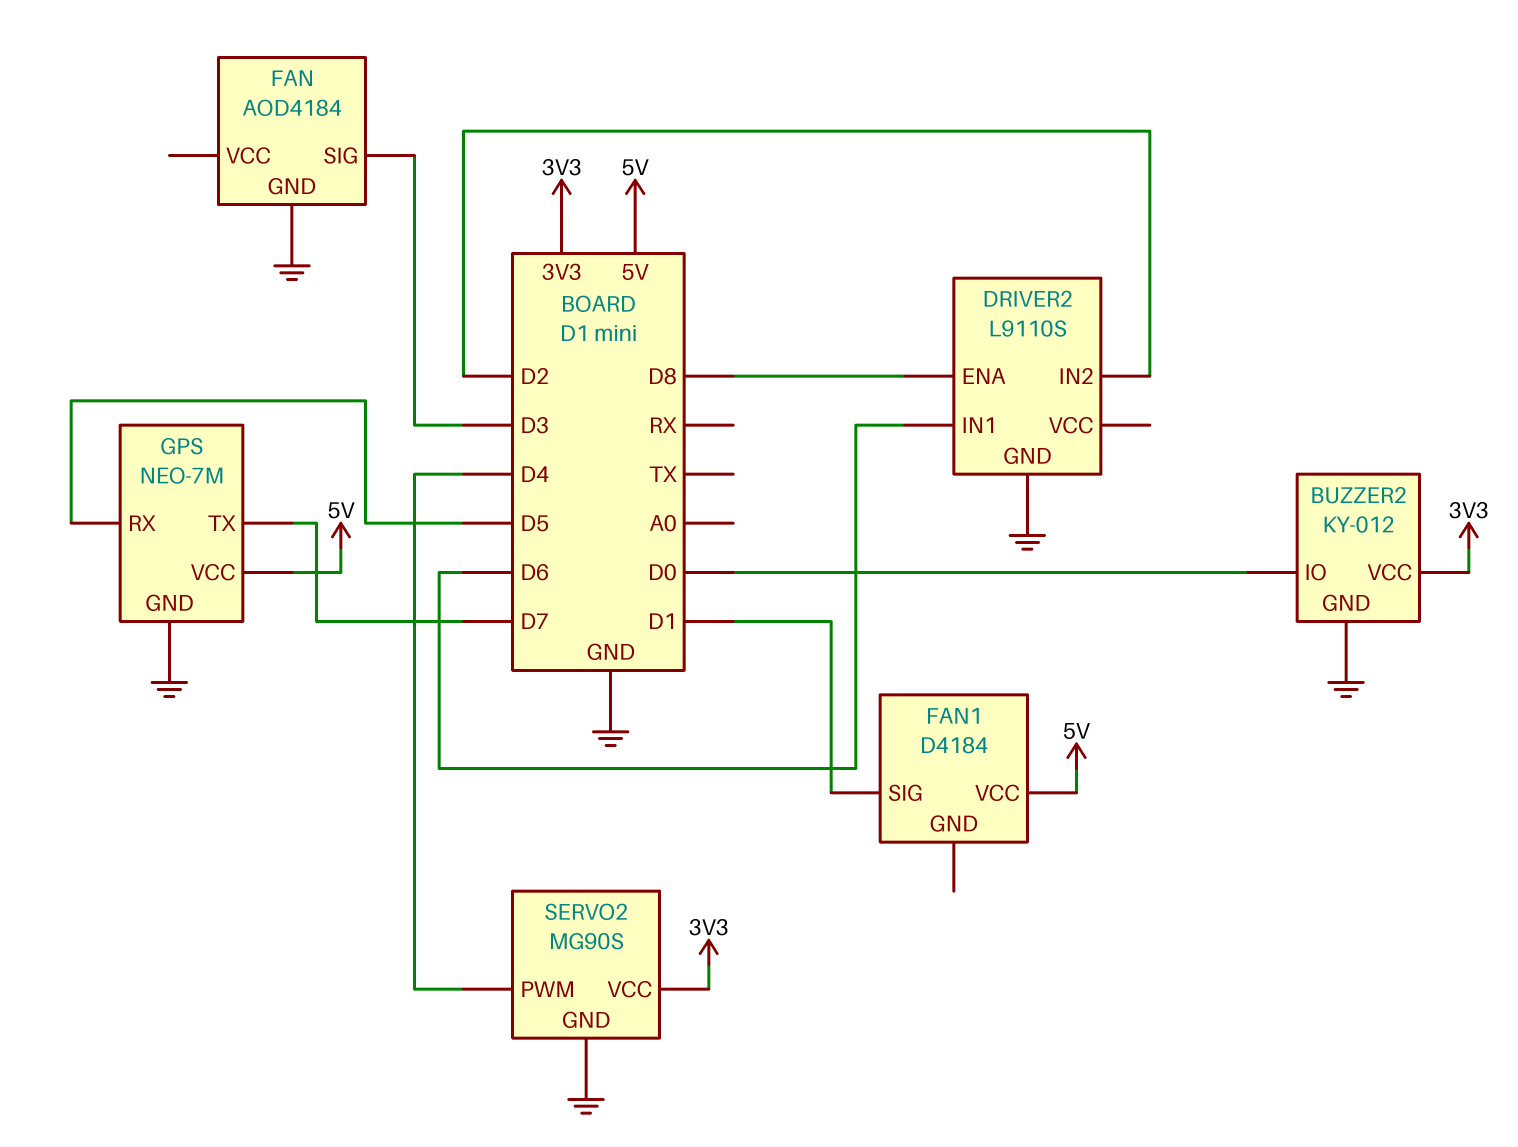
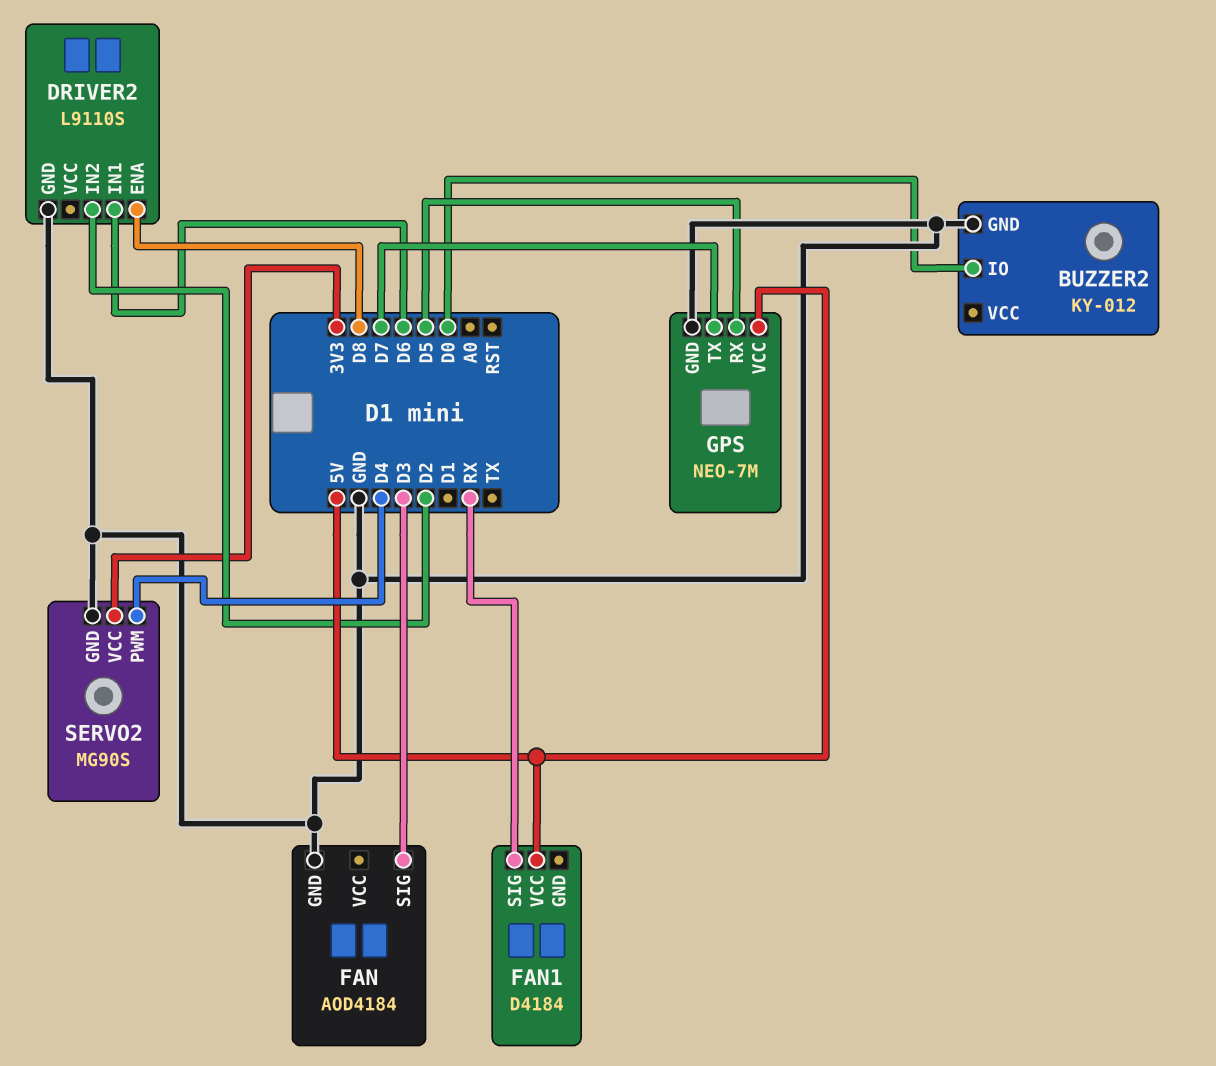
BUZZER2 pin VCC: 3V3 -> none
FAN1 pin SIG: D1 -> RX

